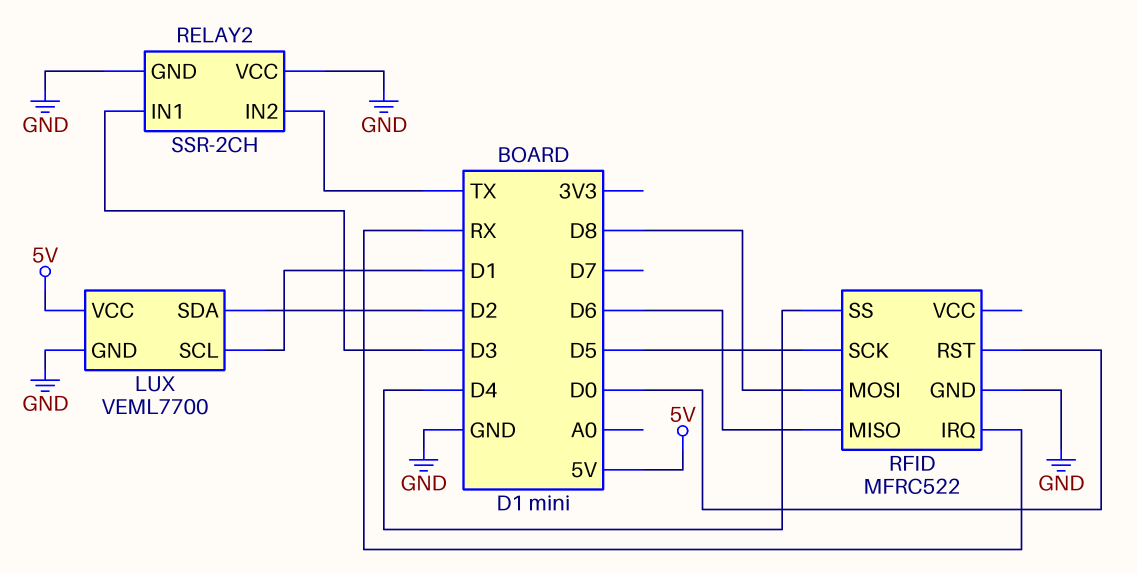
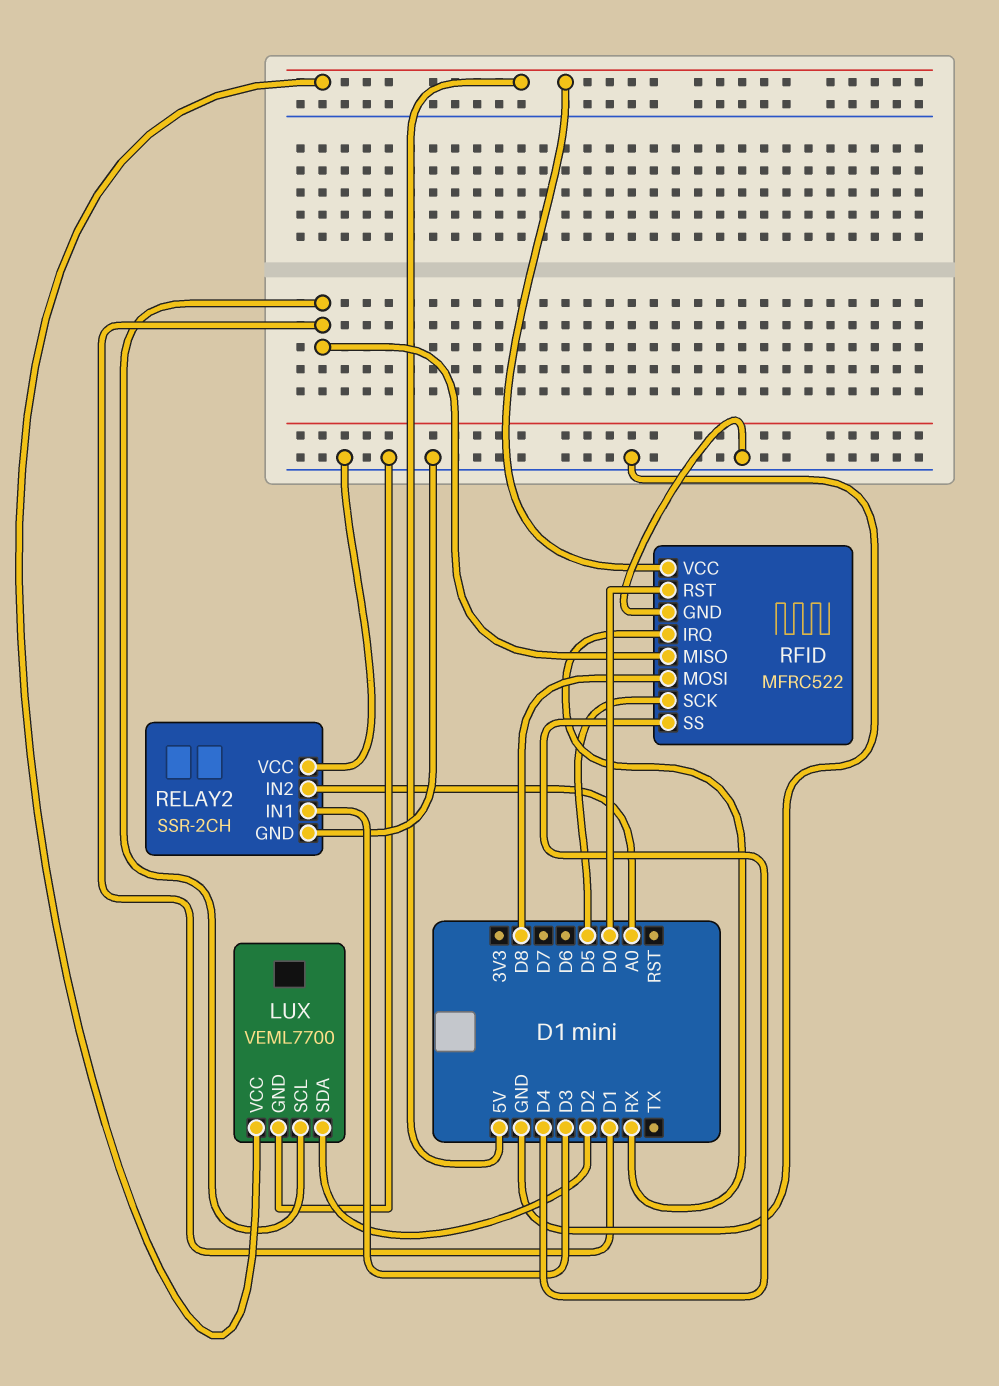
RELAY2 pin IN2: TX -> A0
RFID pin MISO: D6 -> D1
RFID pin VCC: none -> 5V

